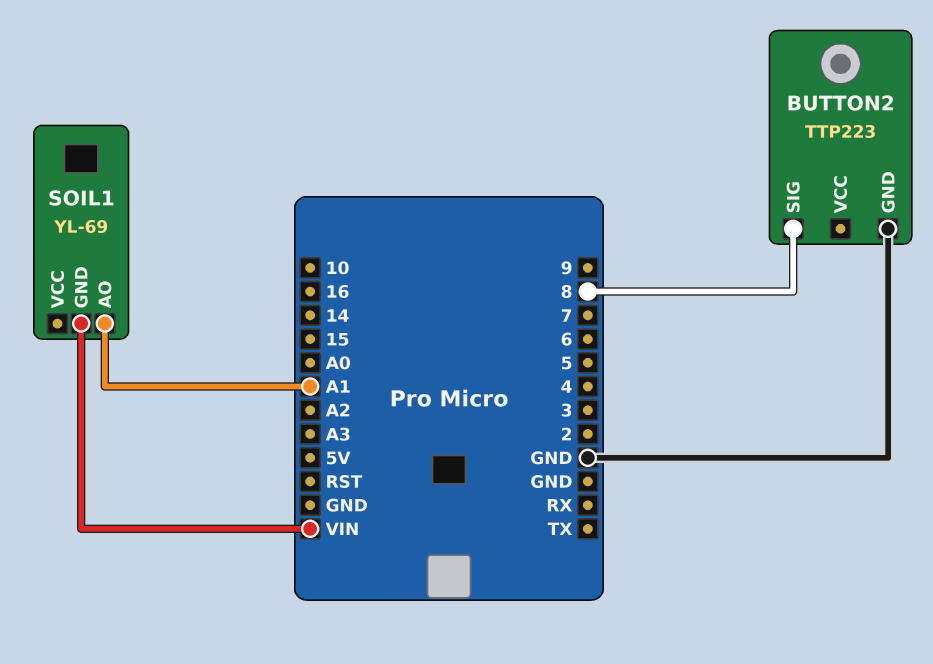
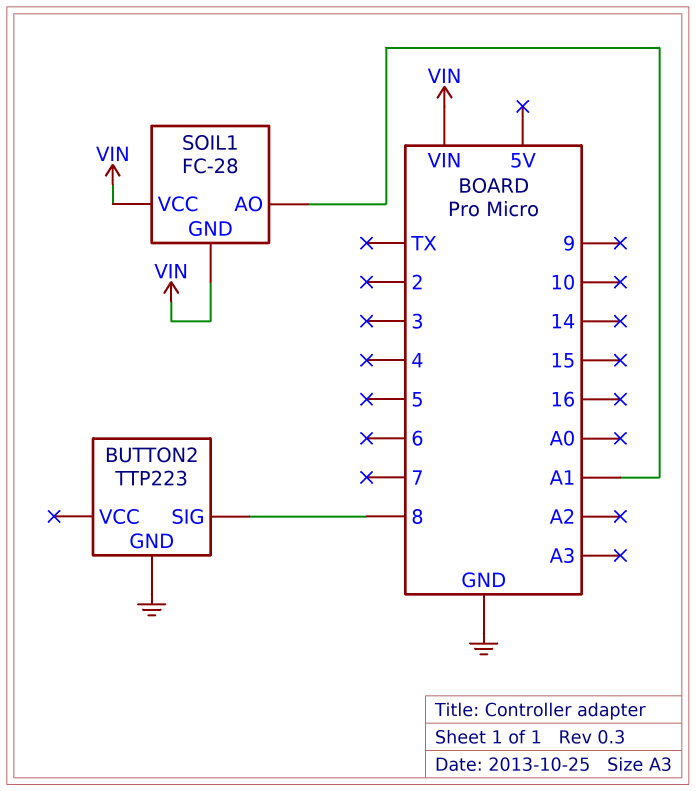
SOIL1: YL-69 -> FC-28
SOIL1 pin VCC: none -> VIN

